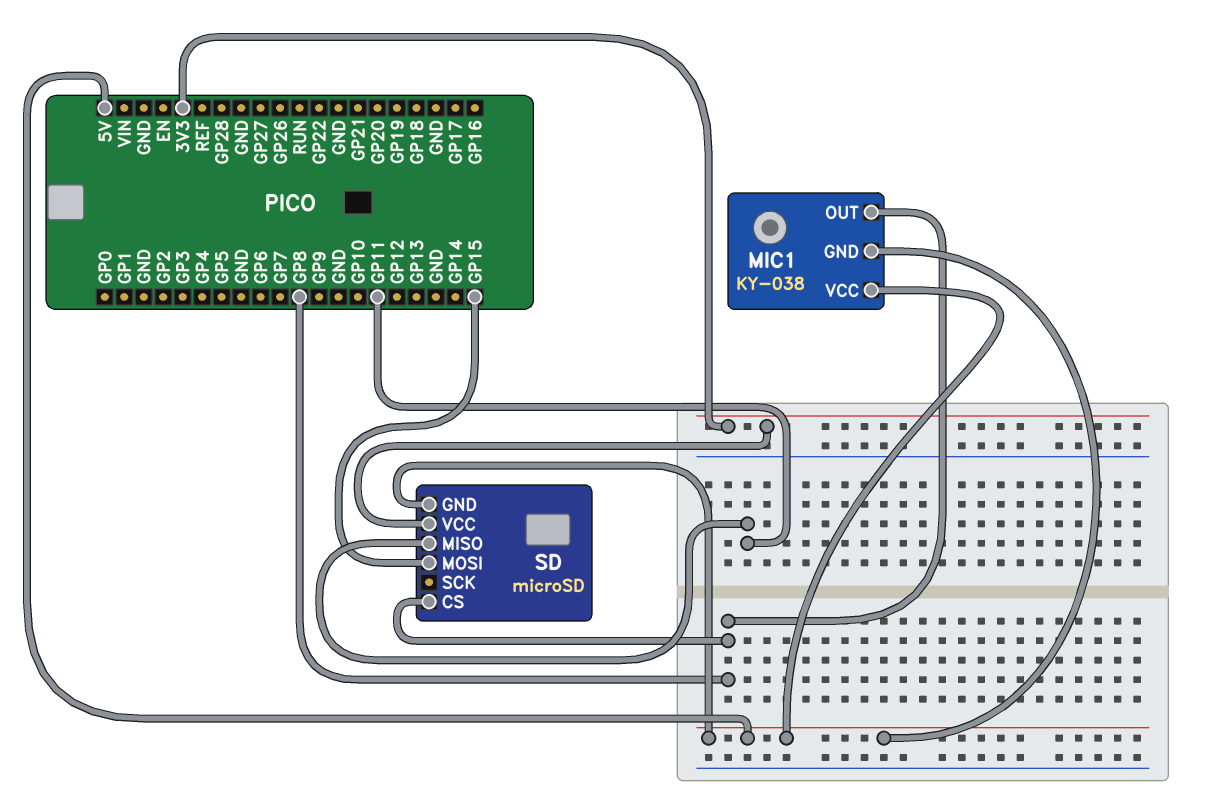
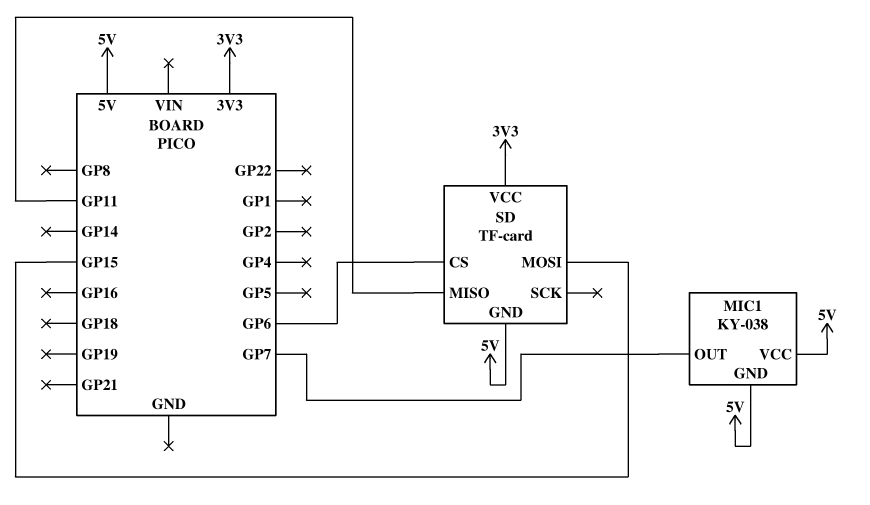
MIC1 pin OUT: GP8 -> GP7
SD: microSD -> TF-card
SD pin CS: GP8 -> GP6

